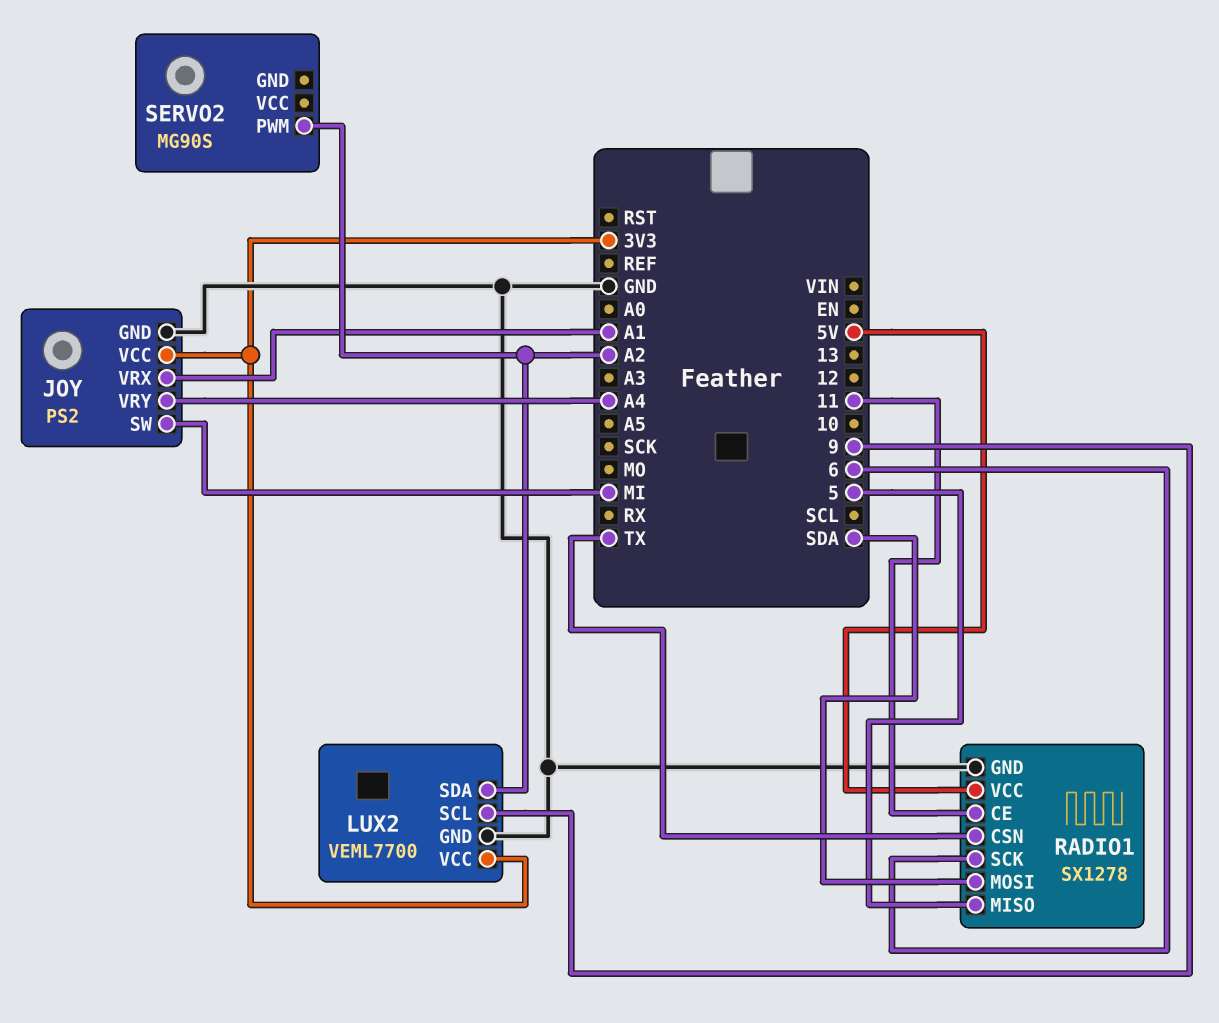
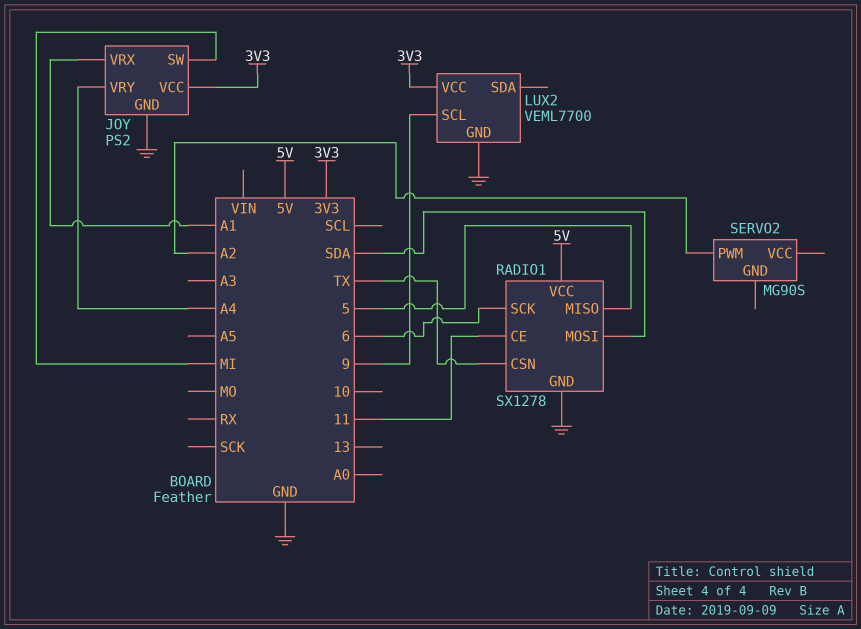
LUX2 pin SDA: A2 -> none

